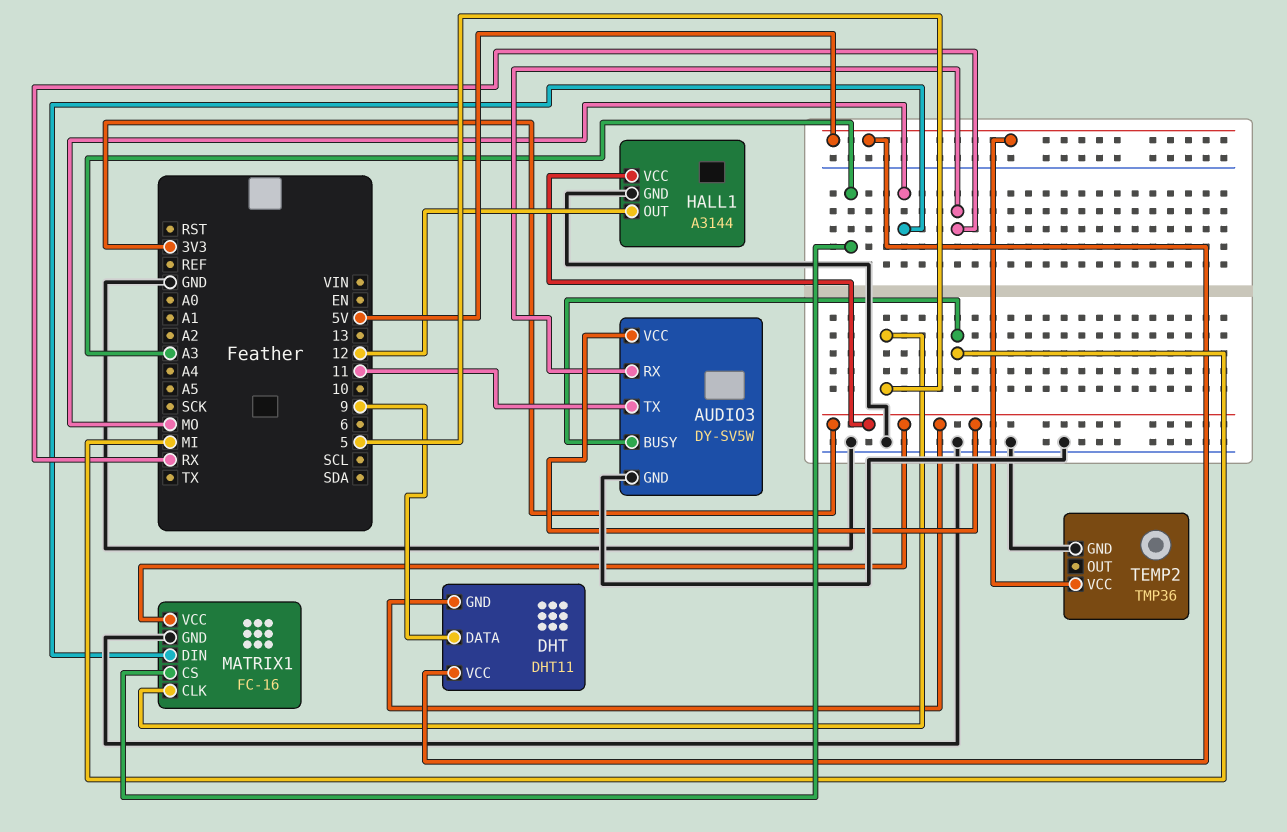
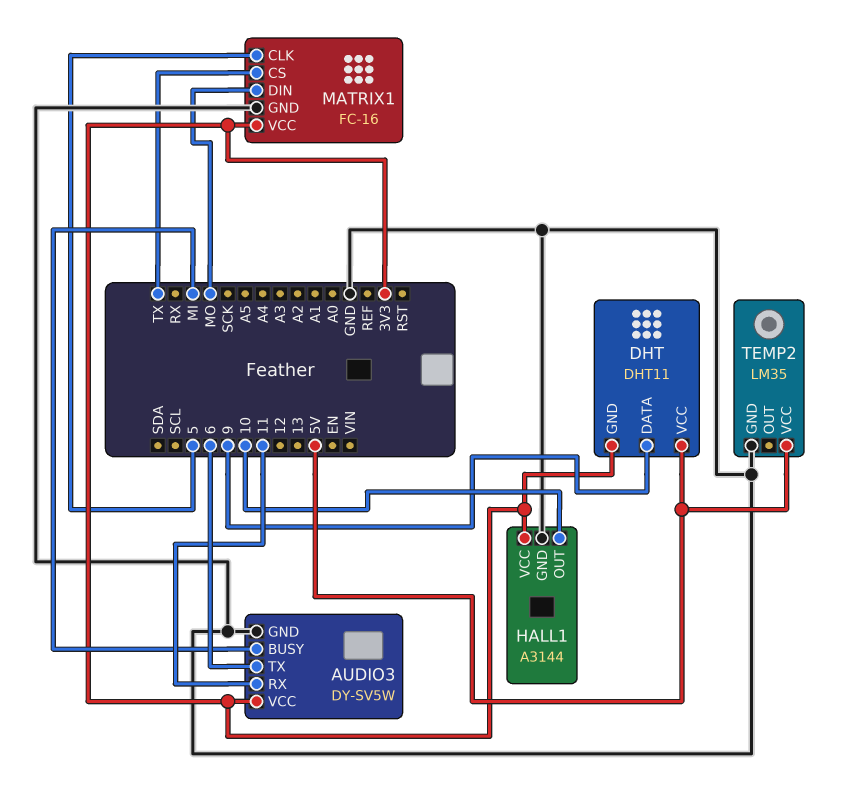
AUDIO3 pin RX: RX -> 11
AUDIO3 pin TX: 11 -> 6
HALL1 pin OUT: 12 -> 10
MATRIX1 pin CS: A3 -> TX
TEMP2: TMP36 -> LM35

